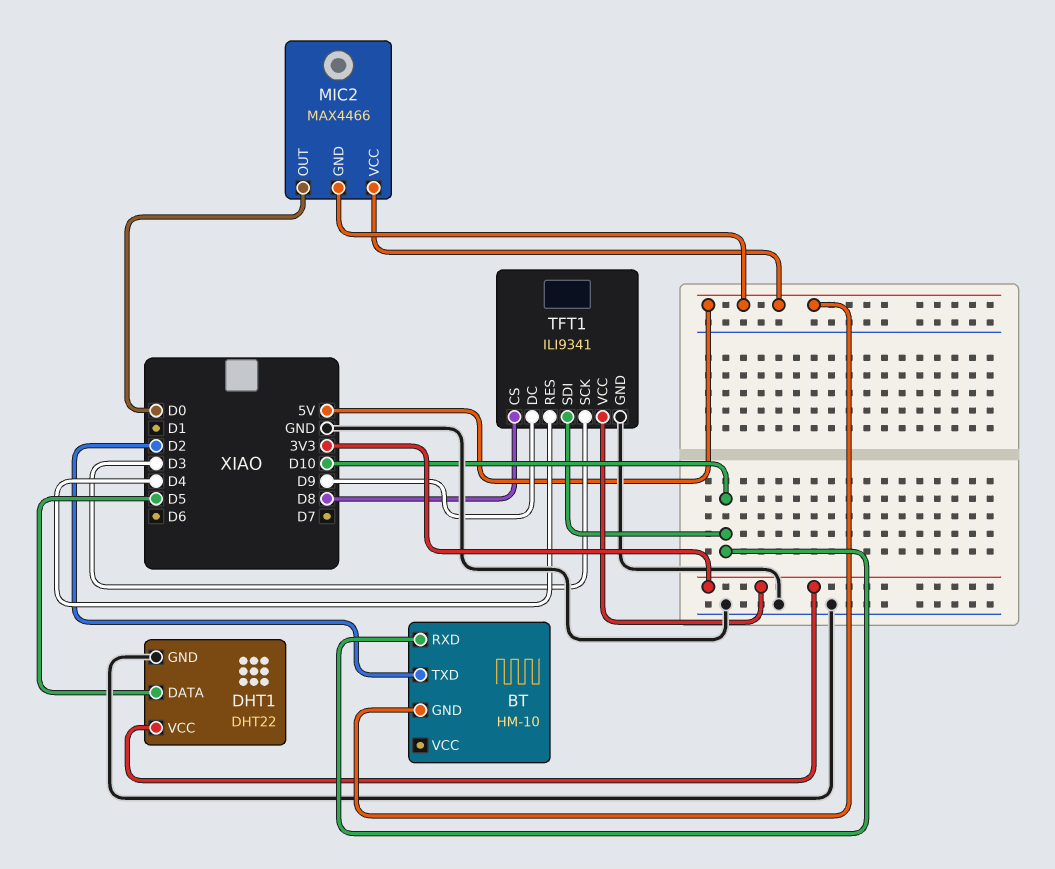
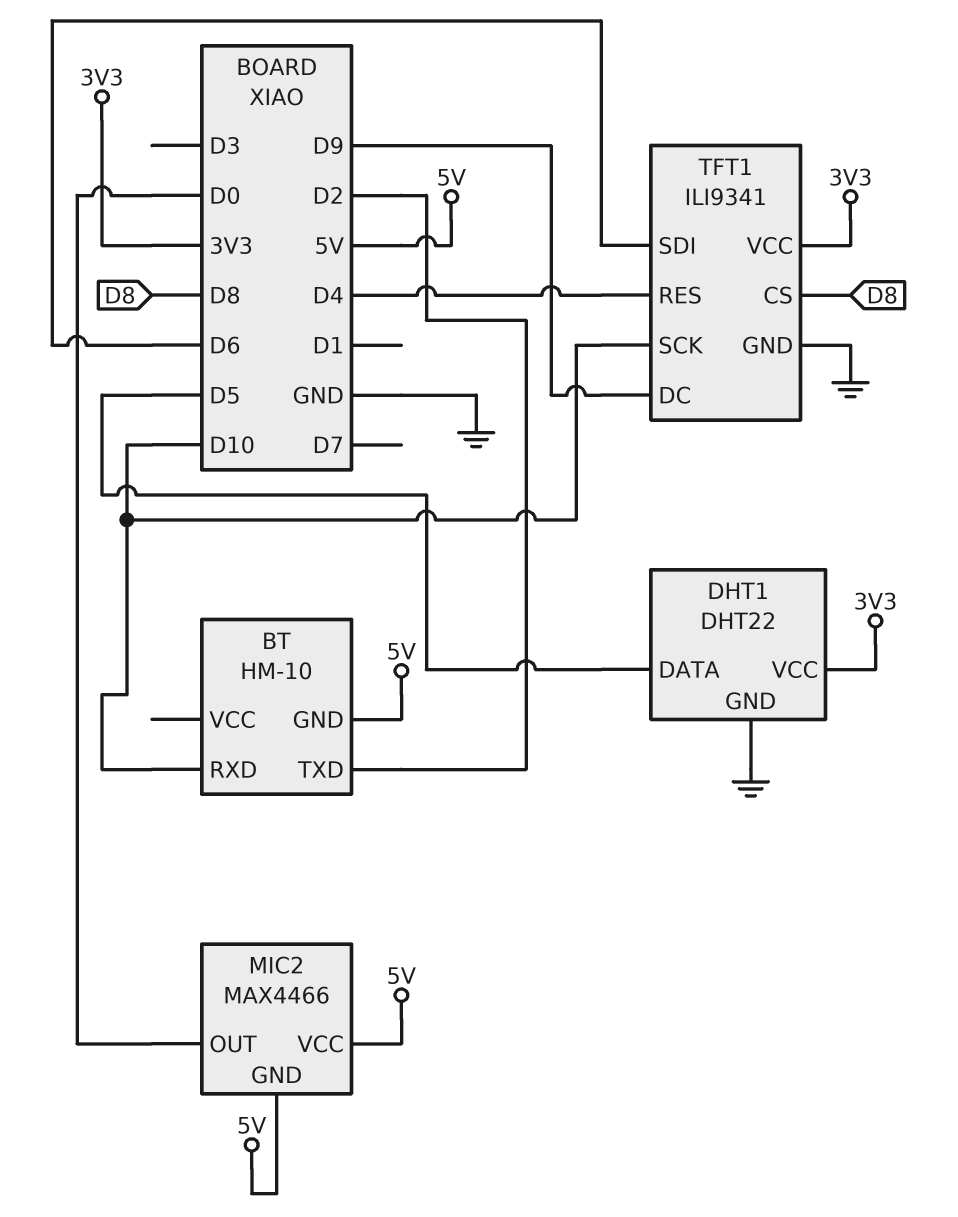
TFT1 pin SCK: D3 -> D10
TFT1 pin SDI: D10 -> D6

